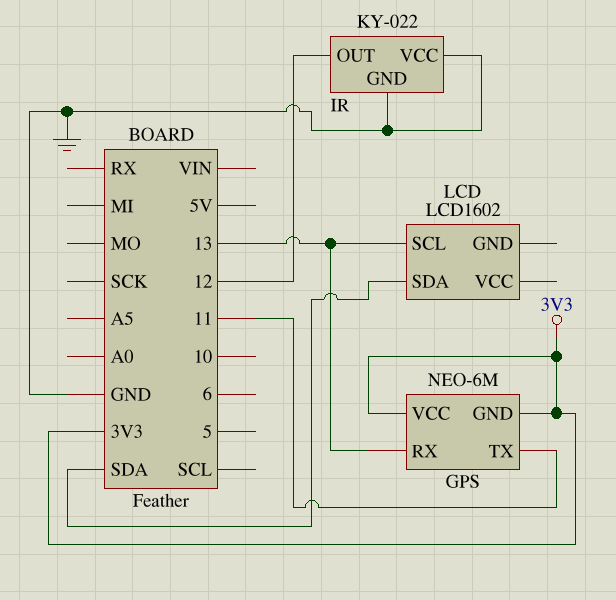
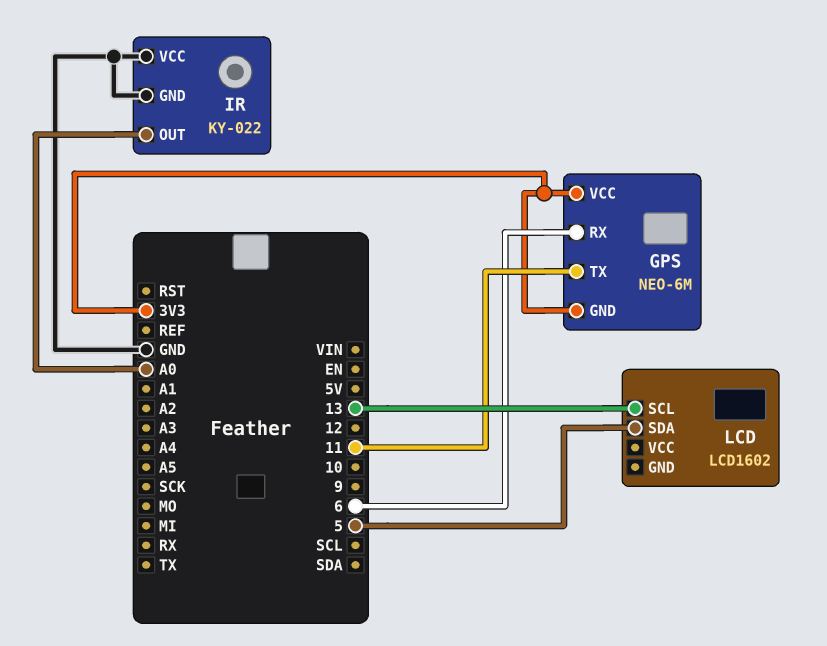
GPS pin RX: 13 -> 6
IR pin OUT: 12 -> A0
LCD pin SDA: SDA -> 5

